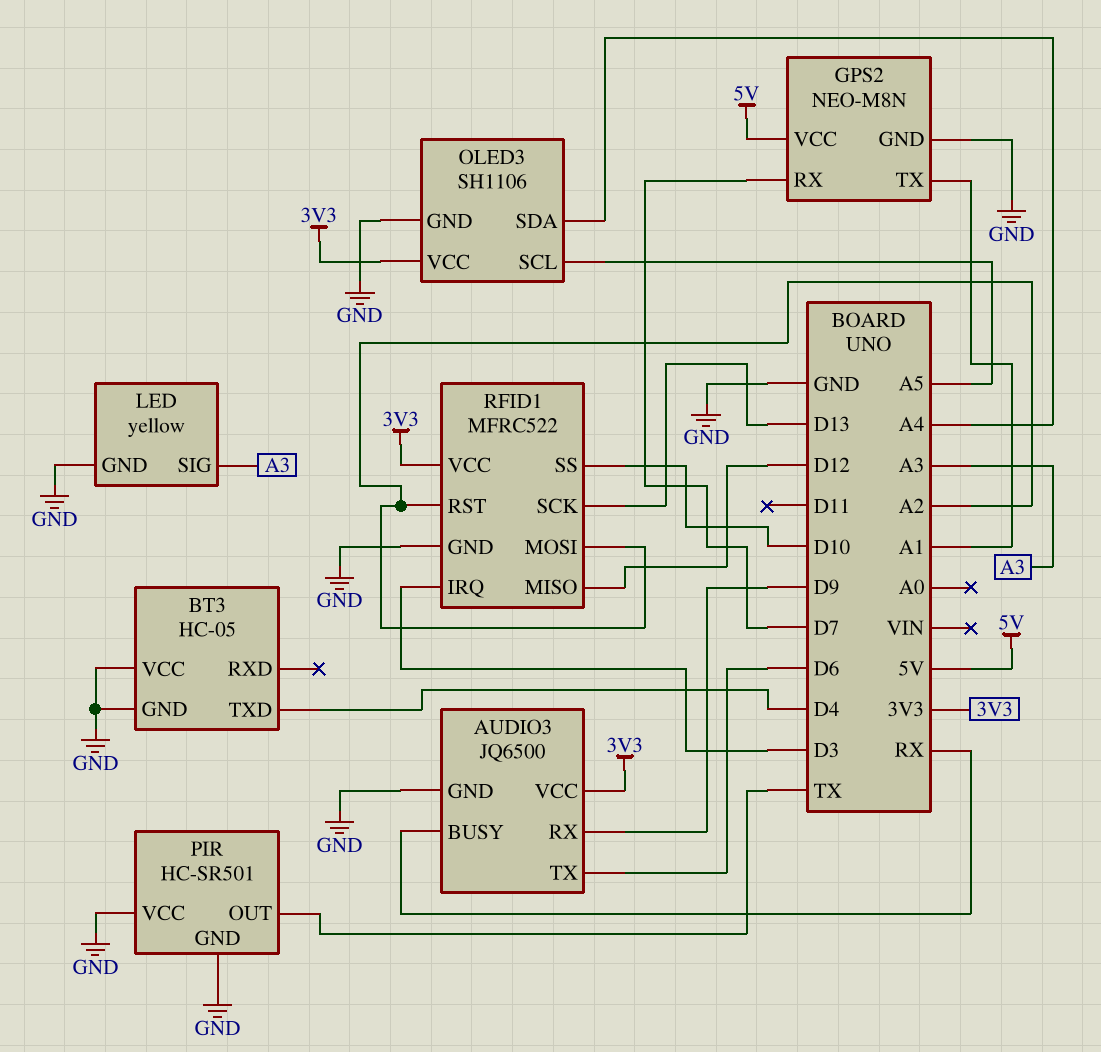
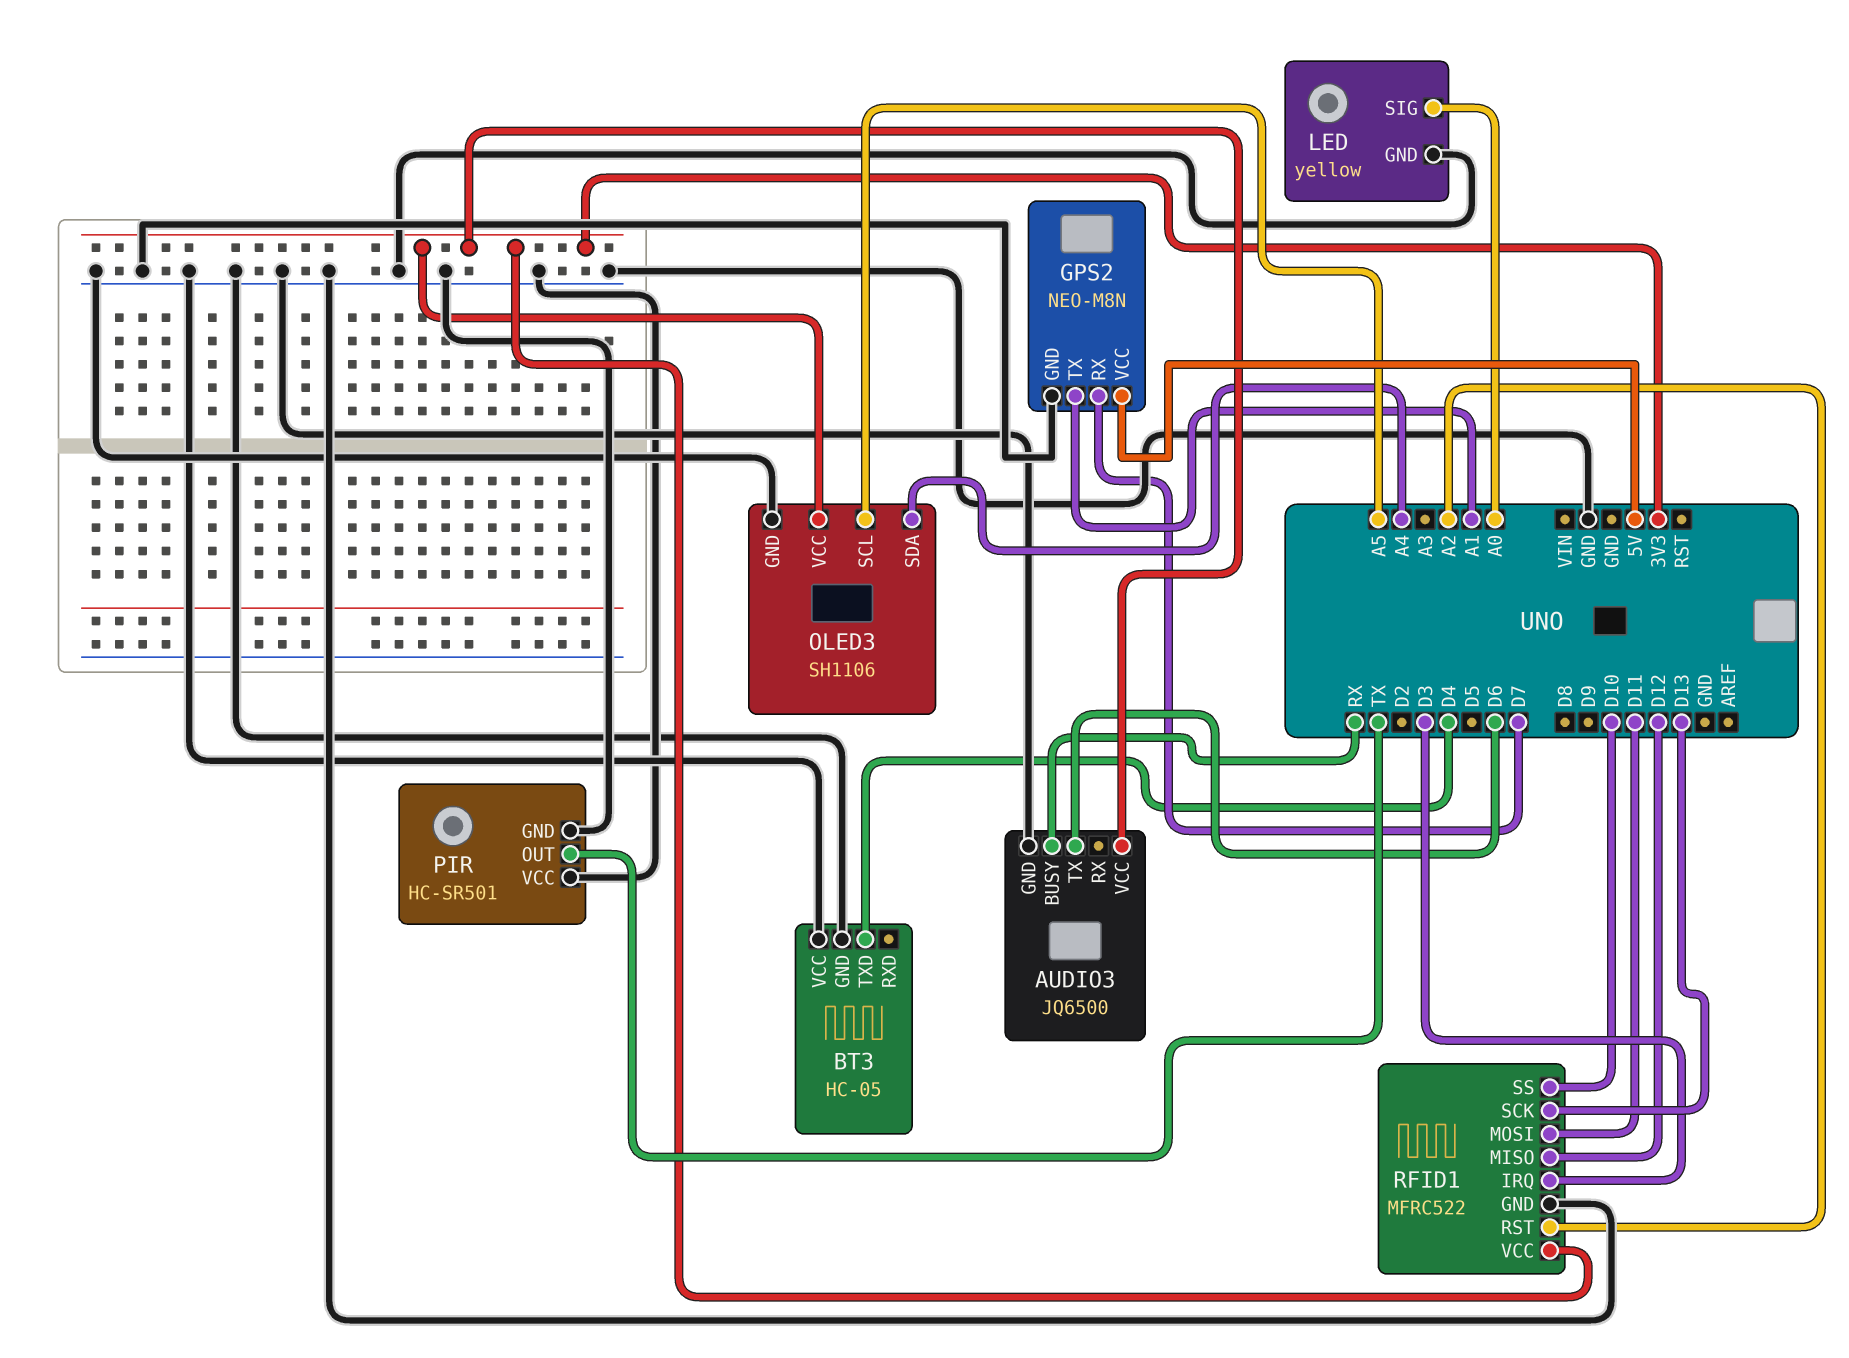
AUDIO3 pin RX: D9 -> none
LED pin SIG: A3 -> A0
RFID1 pin MOSI: A2 -> D11

